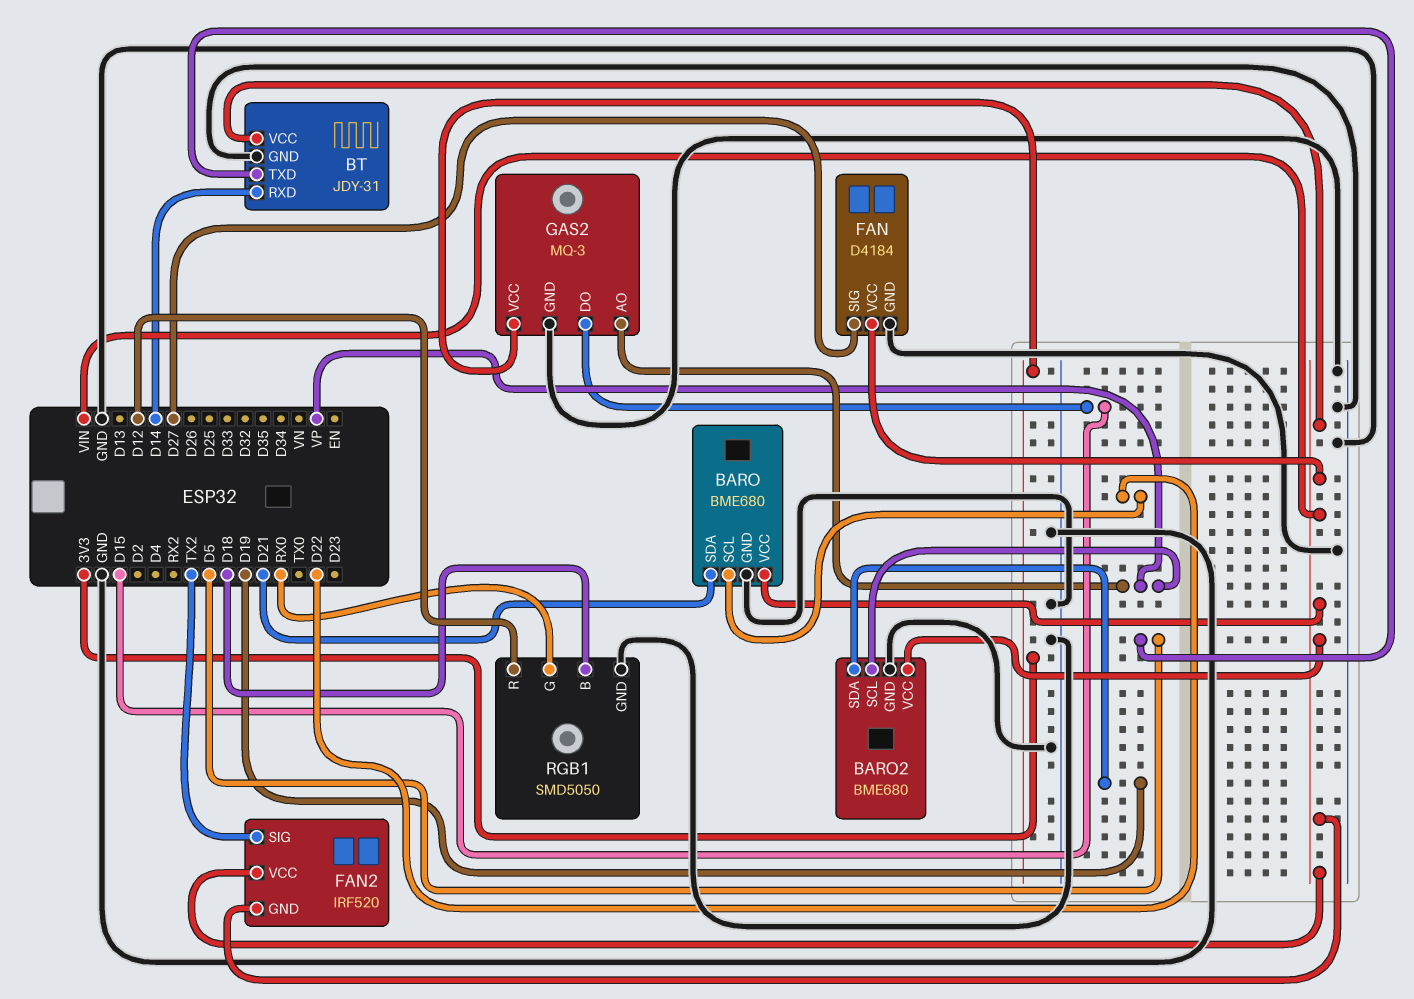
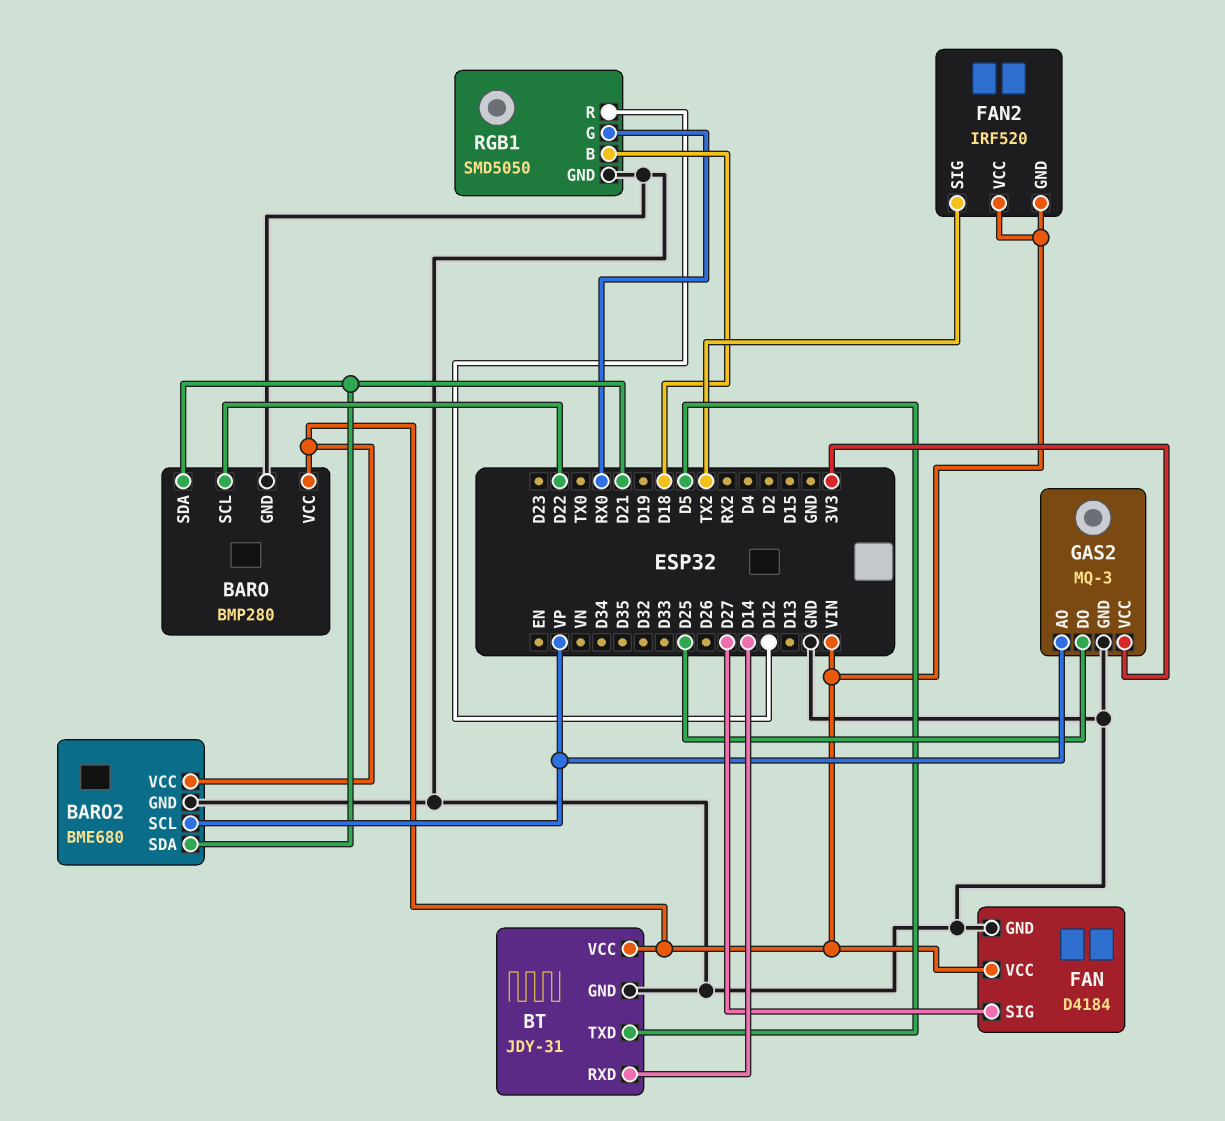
BARO: BME680 -> BMP280
BARO2 pin SDA: D19 -> D21
GAS2 pin DO: D15 -> D25

